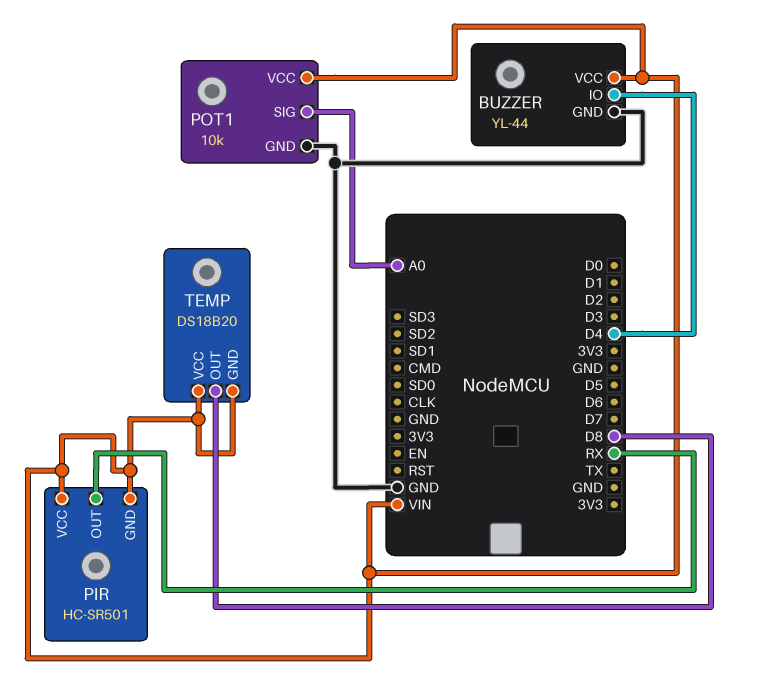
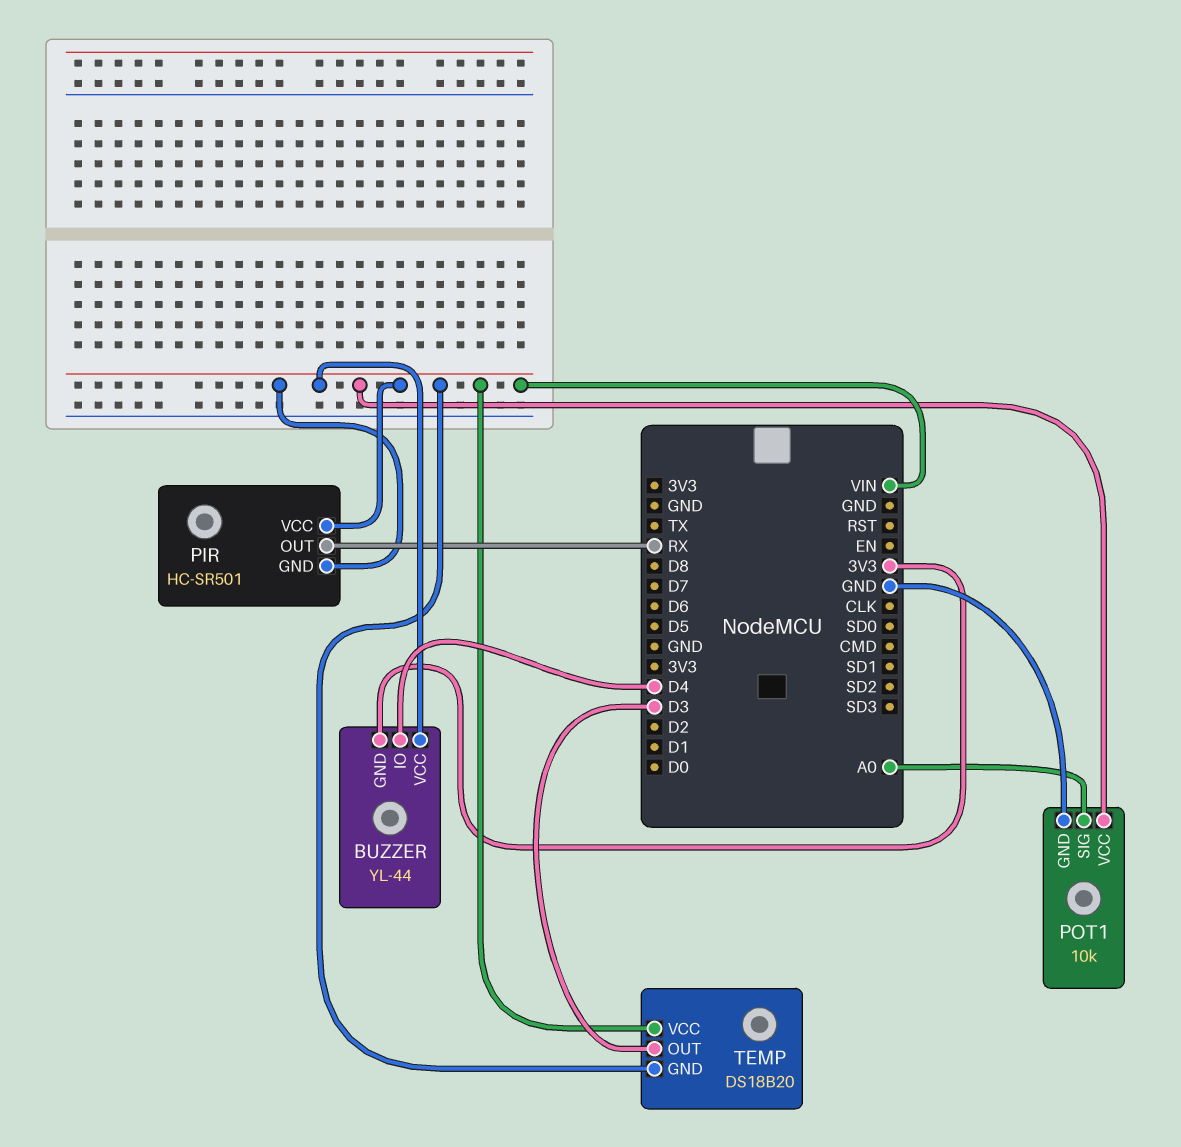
BUZZER pin GND: GND -> 3V3
TEMP pin OUT: D8 -> D3

